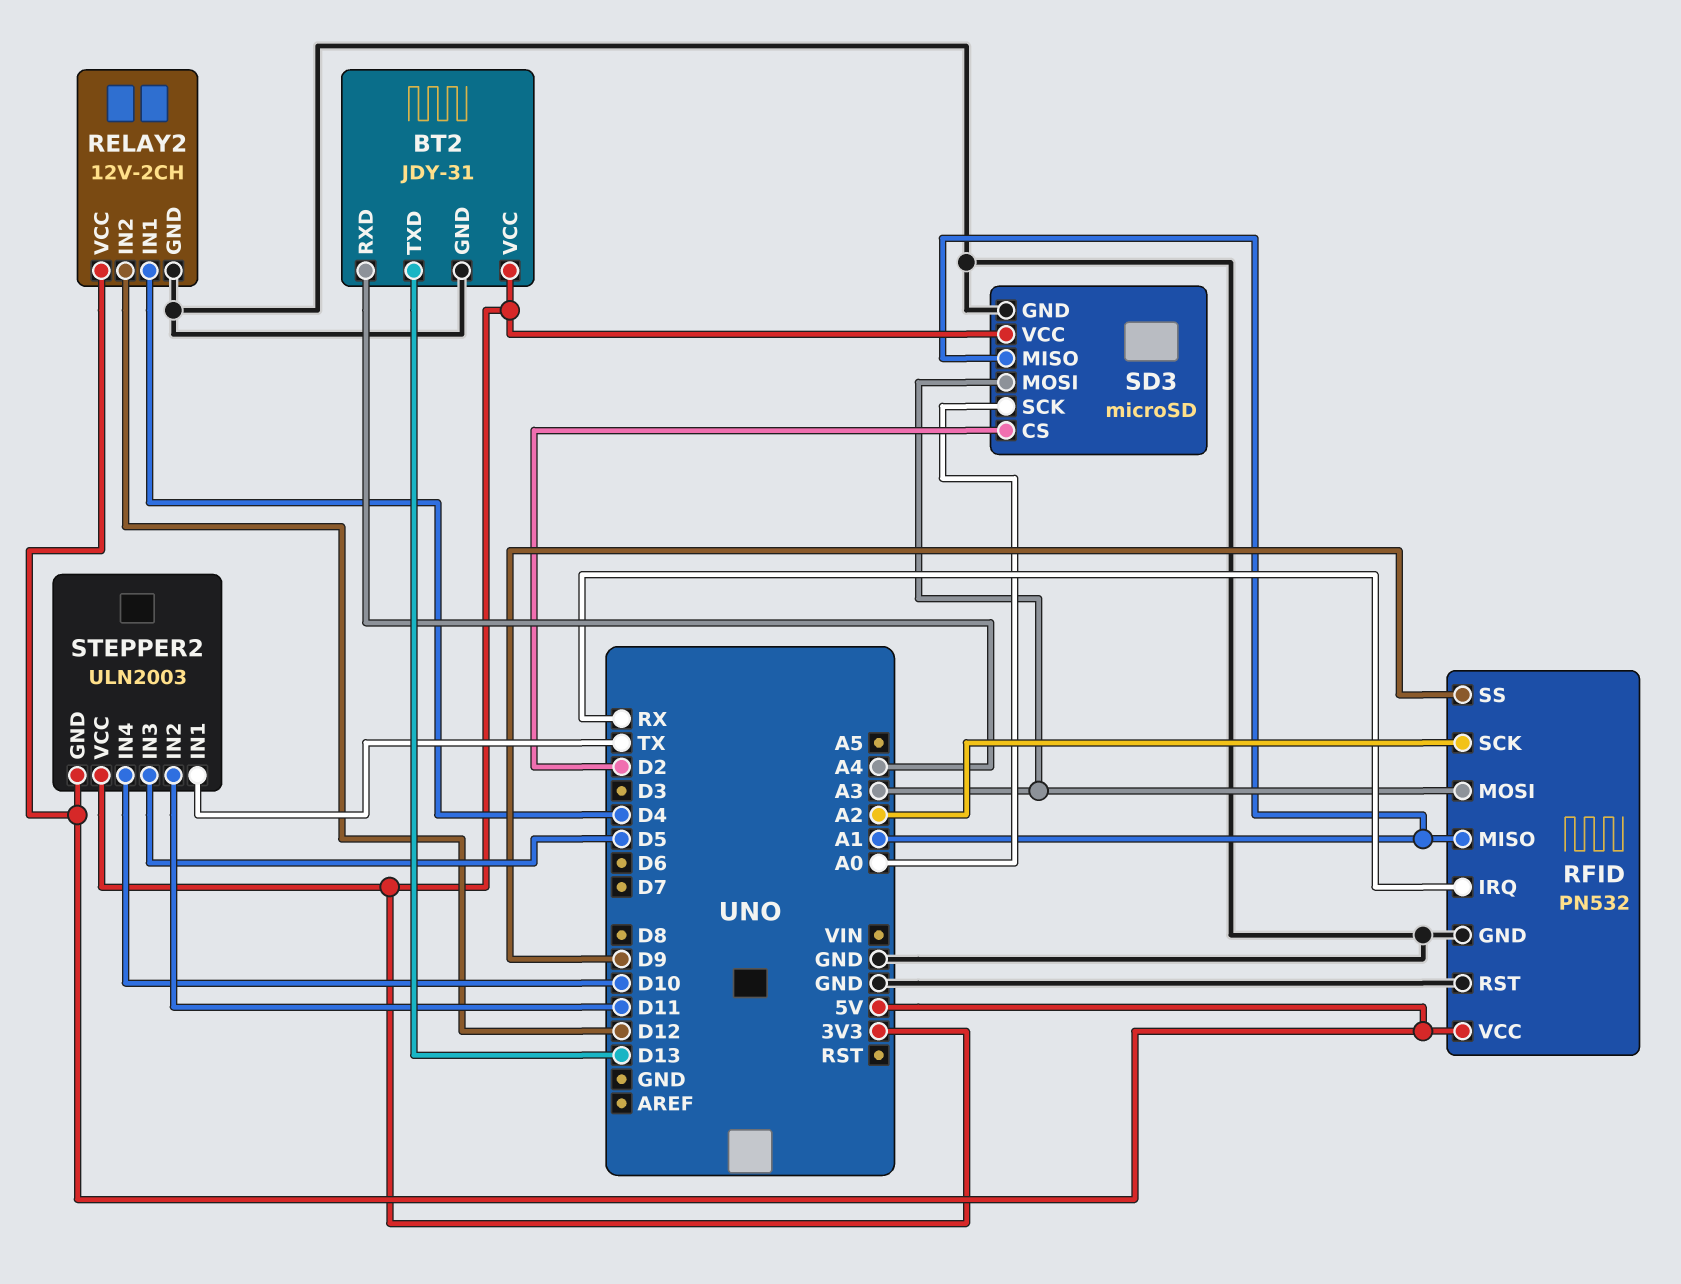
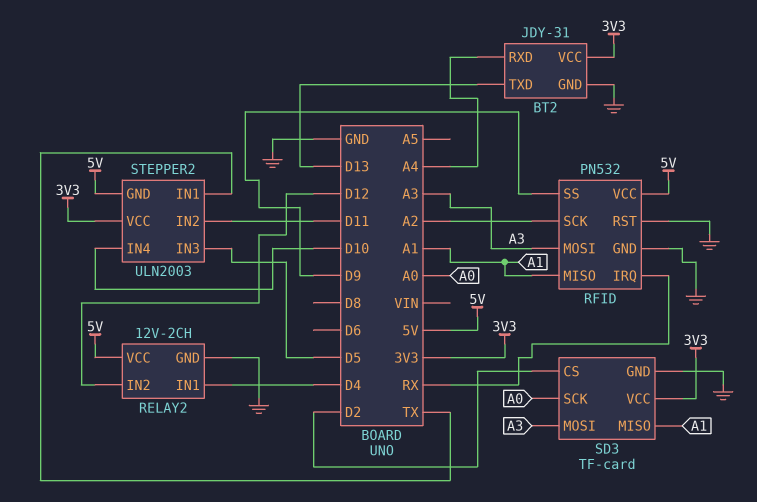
SD3: microSD -> TF-card

